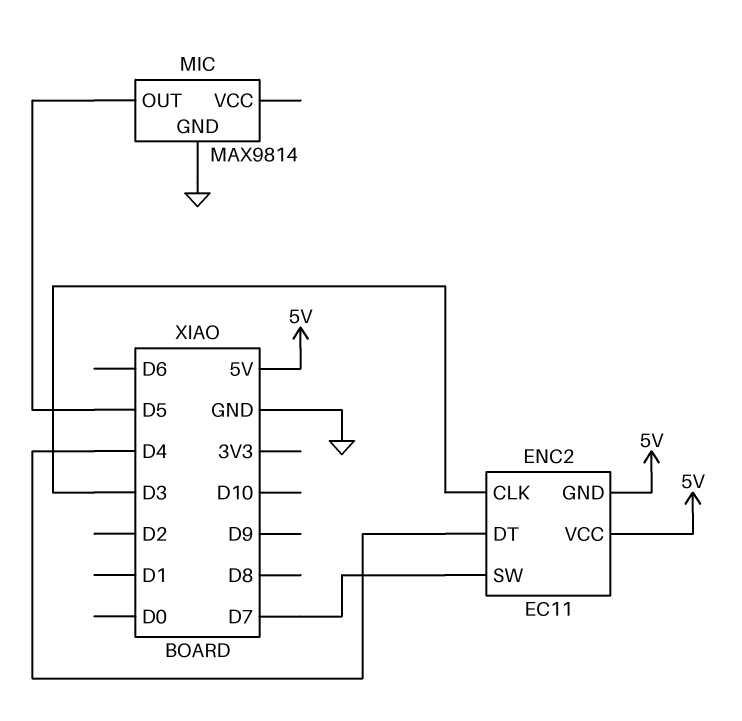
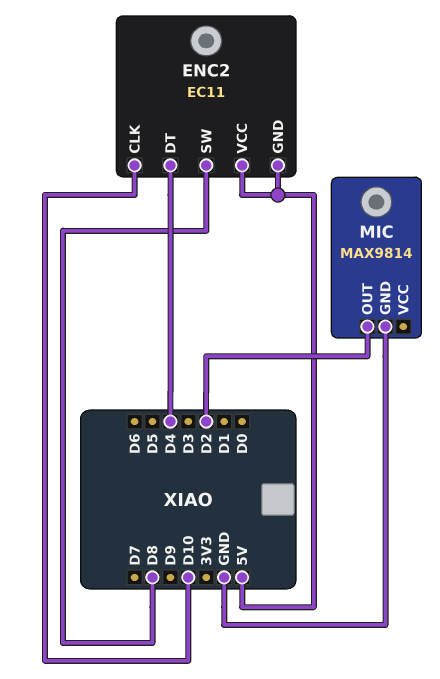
ENC2 pin CLK: D3 -> D10
ENC2 pin SW: D7 -> D8
MIC pin OUT: D5 -> D2

